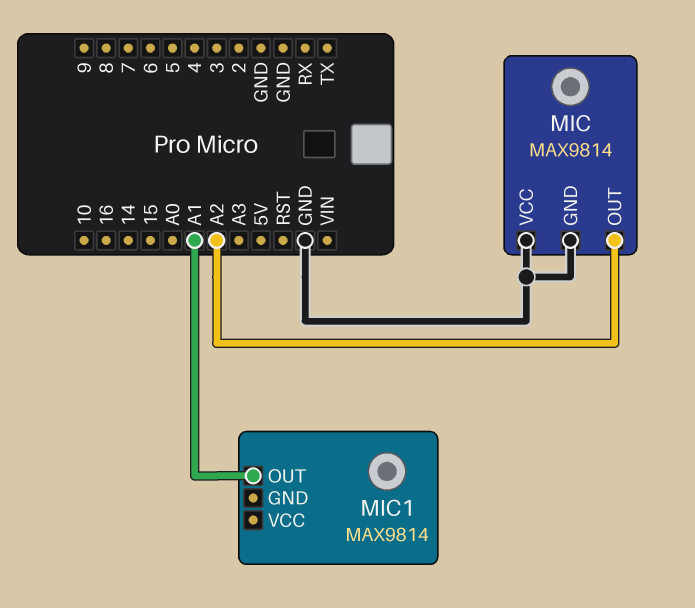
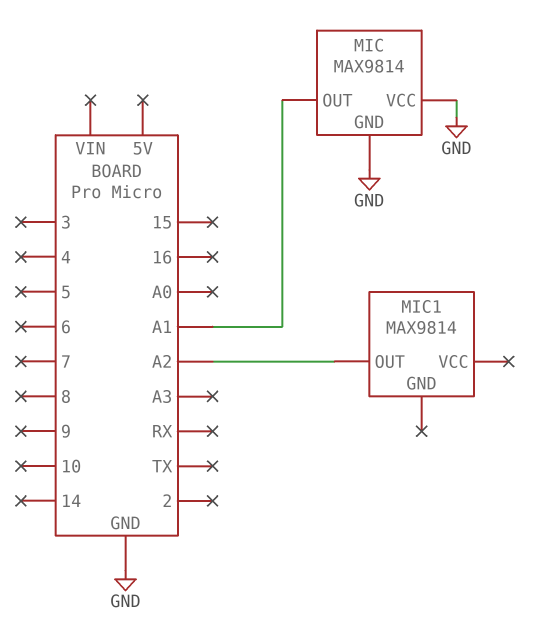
MIC pin OUT: A2 -> A1
MIC1 pin OUT: A1 -> A2

